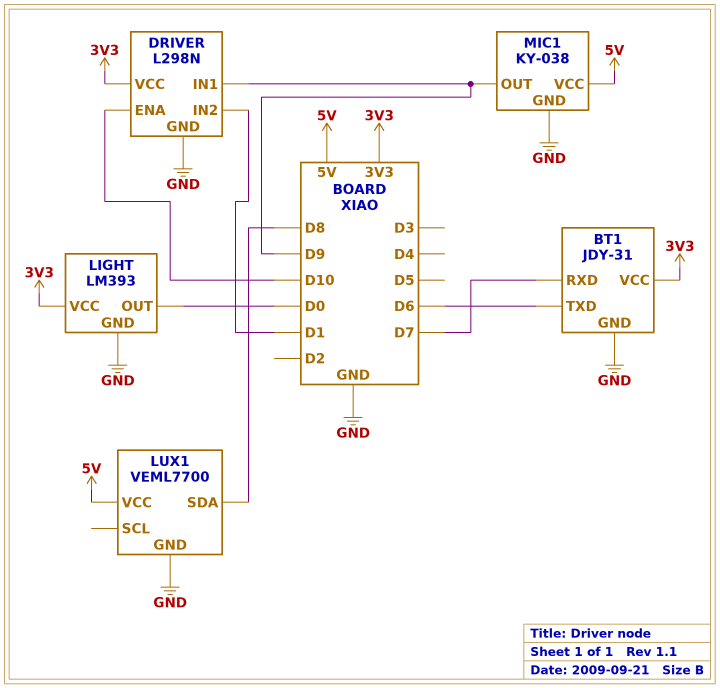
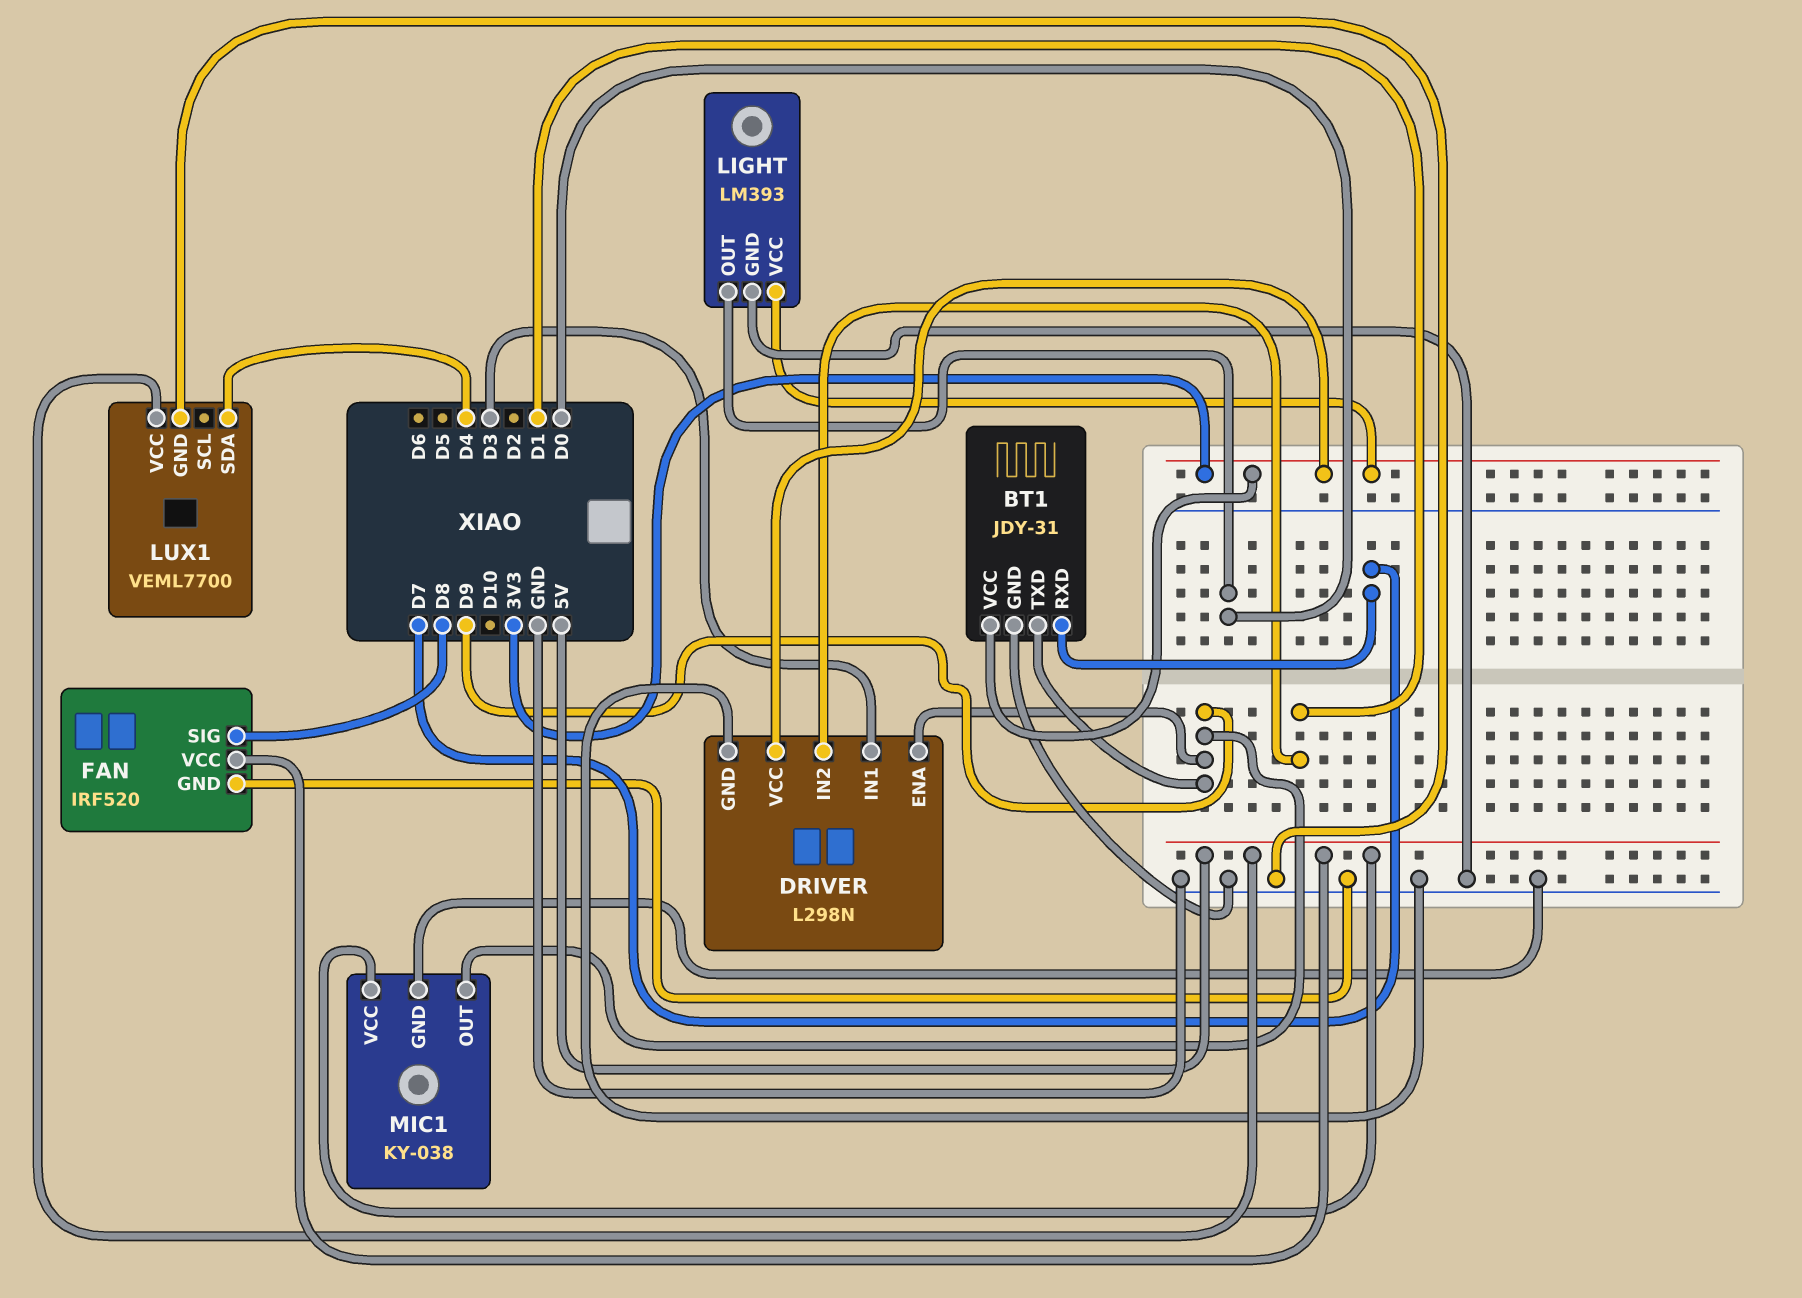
BT1 pin TXD: D6 -> D9
DRIVER pin ENA: D10 -> D9
DRIVER pin IN1: D9 -> D3
FAN: none -> IRF520
FAN pin GND: none -> GND
FAN pin SIG: none -> D8
FAN pin VCC: none -> 5V
LUX1 pin SDA: D8 -> D4

